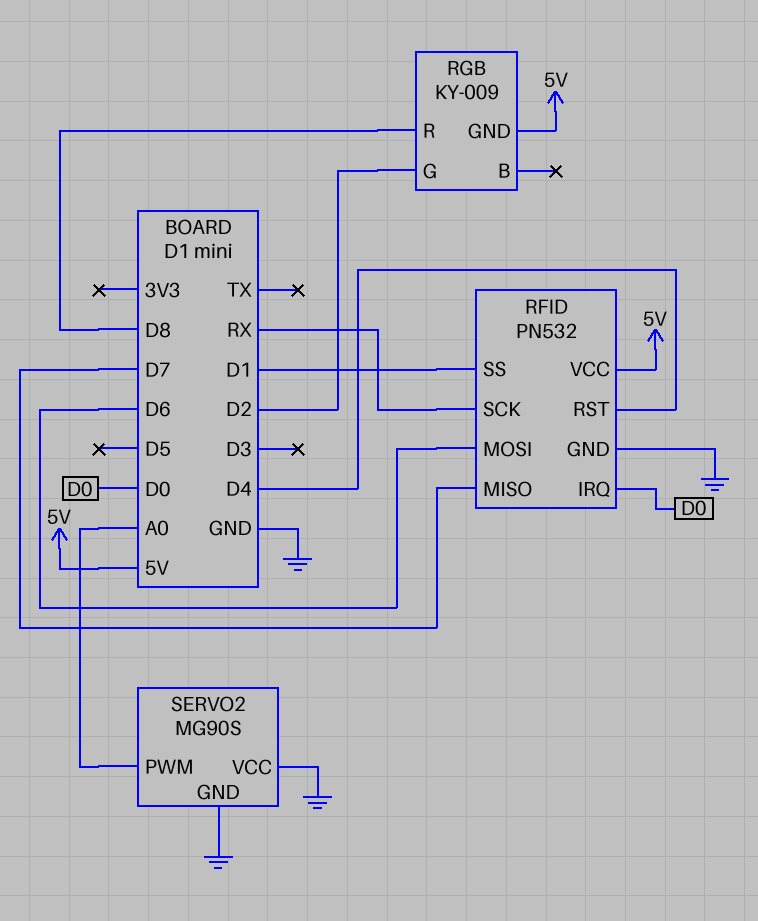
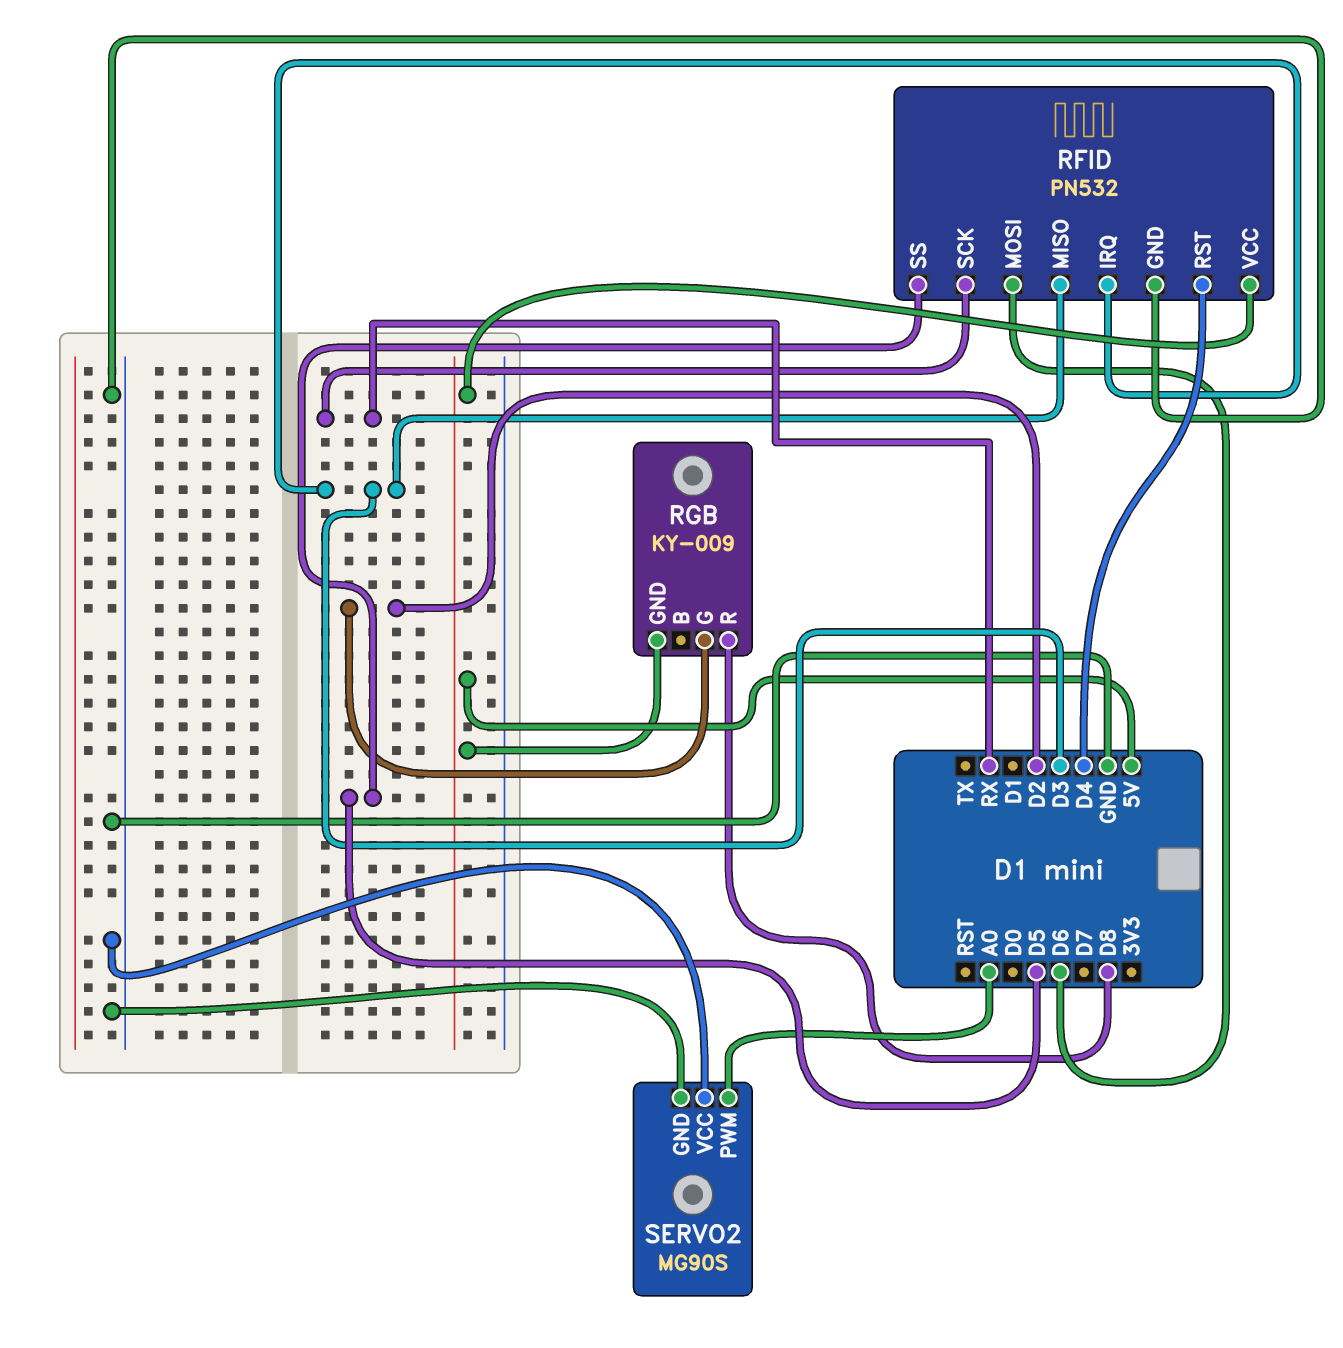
RFID pin IRQ: D0 -> D3
RFID pin MISO: D7 -> D3
RFID pin SS: D1 -> D5

